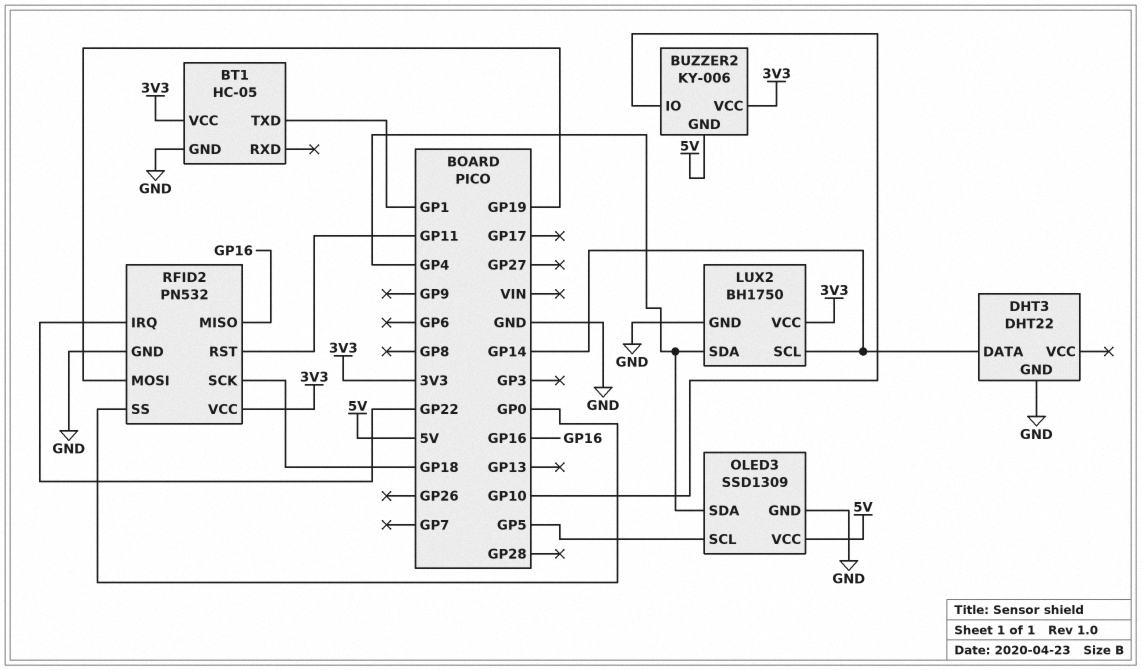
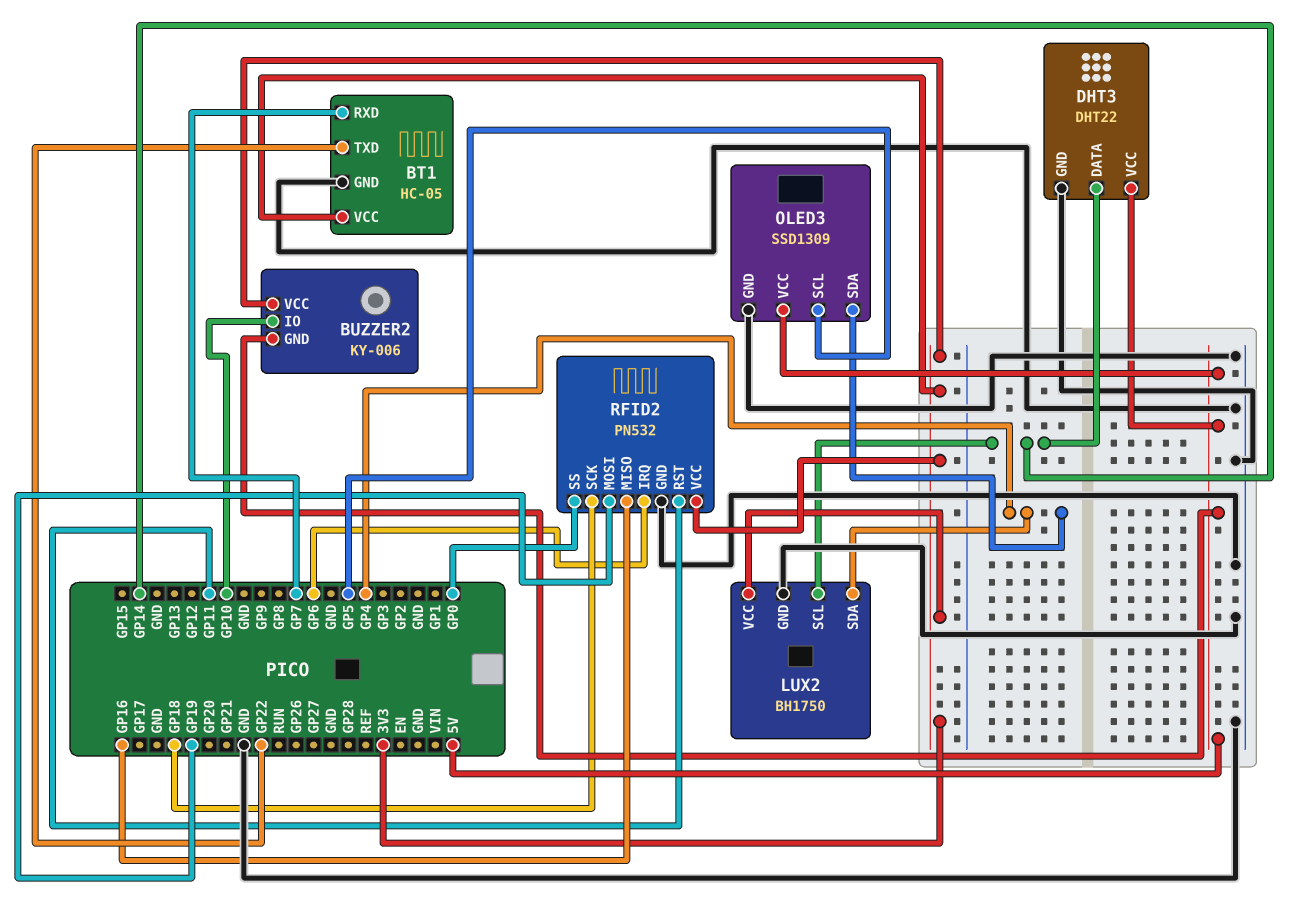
BT1 pin RXD: none -> GP7
BT1 pin TXD: GP1 -> GP22
DHT3 pin VCC: none -> 5V
RFID2 pin IRQ: GP22 -> GP6

